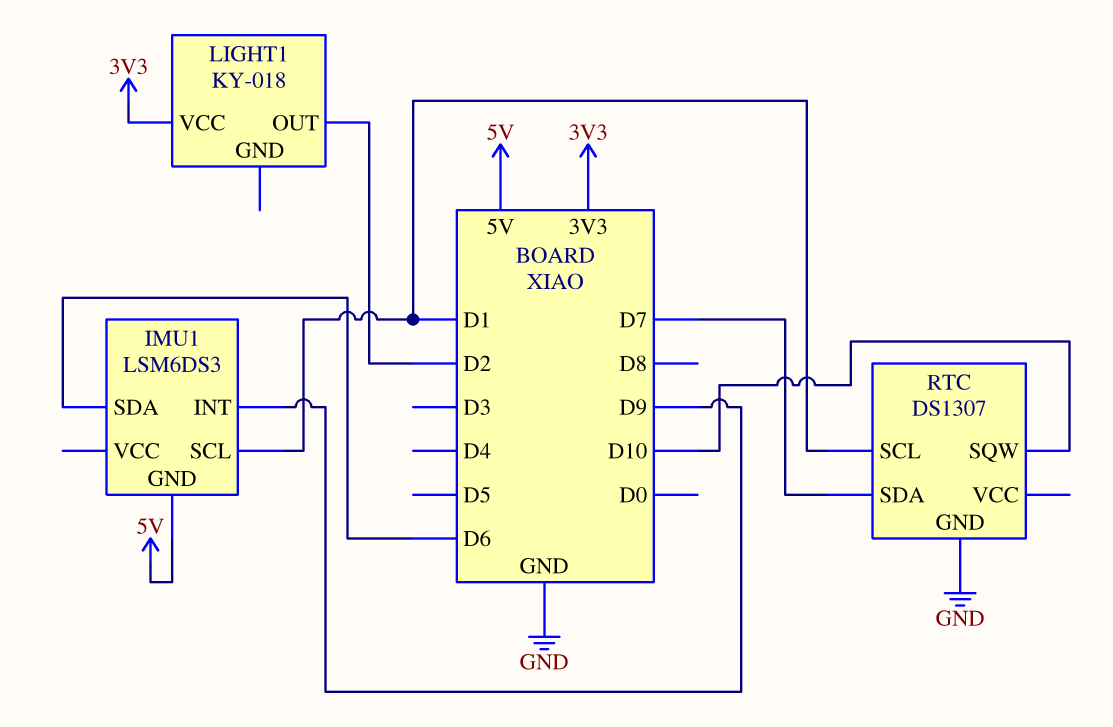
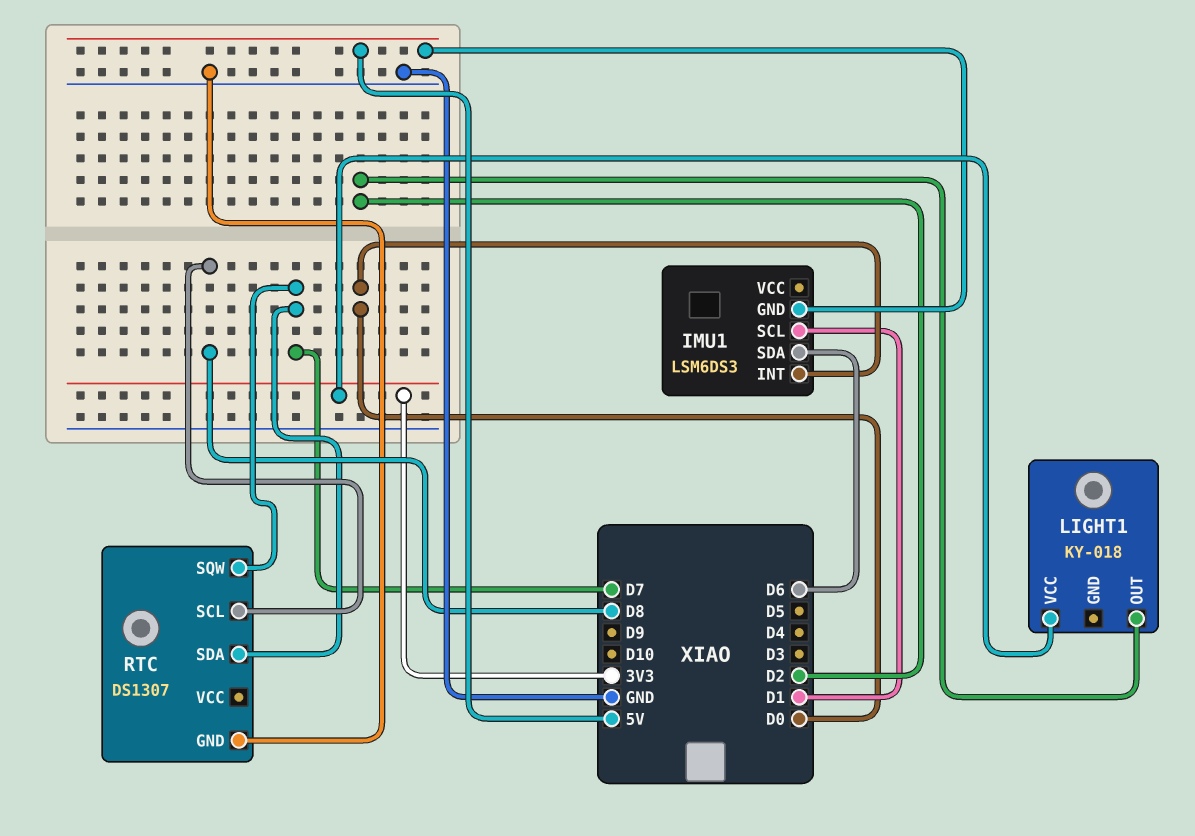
IMU1 pin INT: D9 -> D0
RTC pin SCL: D1 -> D8
RTC pin SQW: D10 -> D7

